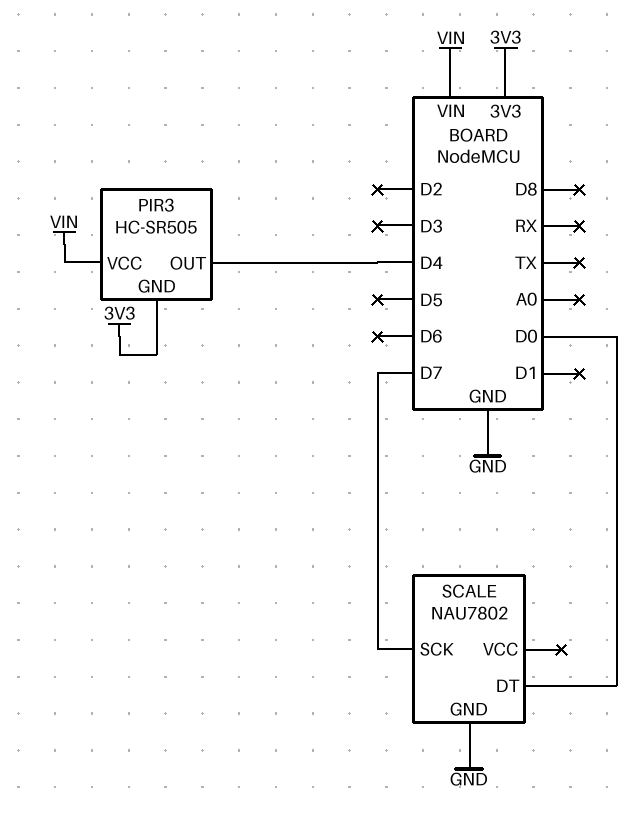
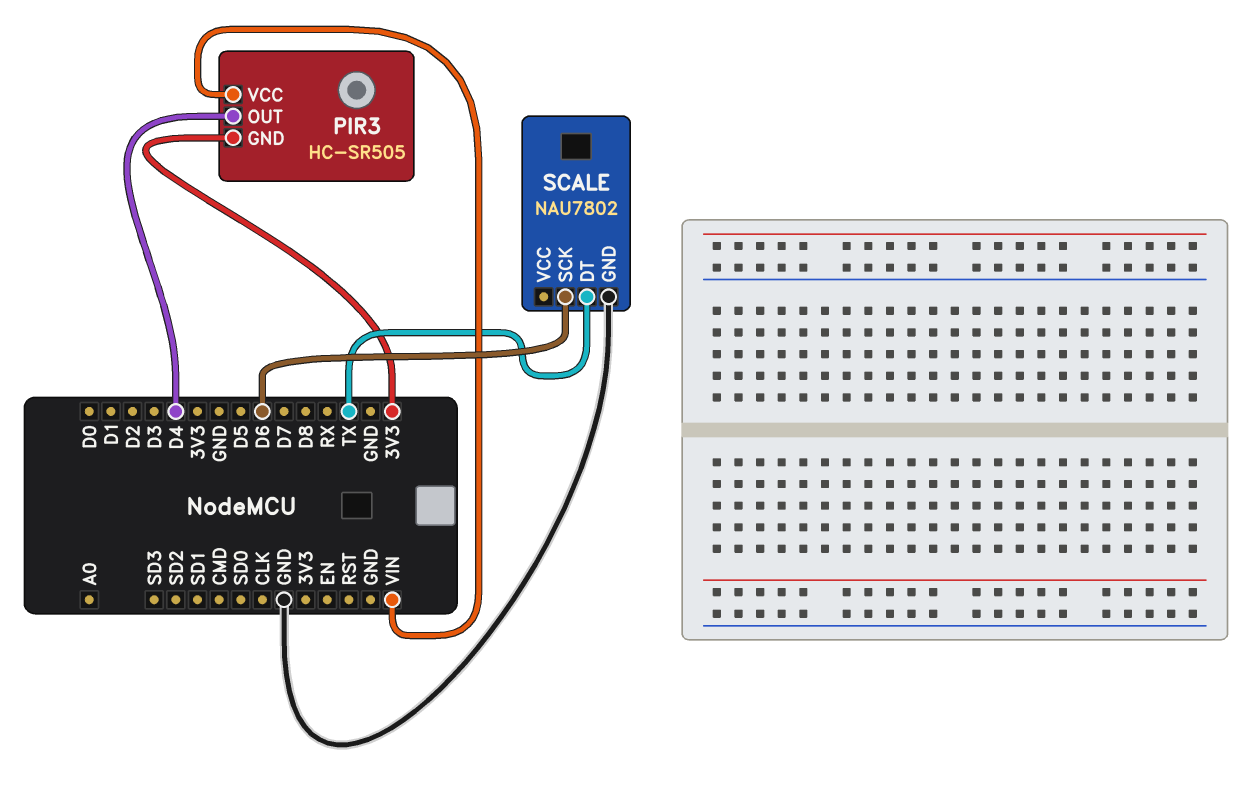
SCALE pin DT: D0 -> TX
SCALE pin SCK: D7 -> D6

